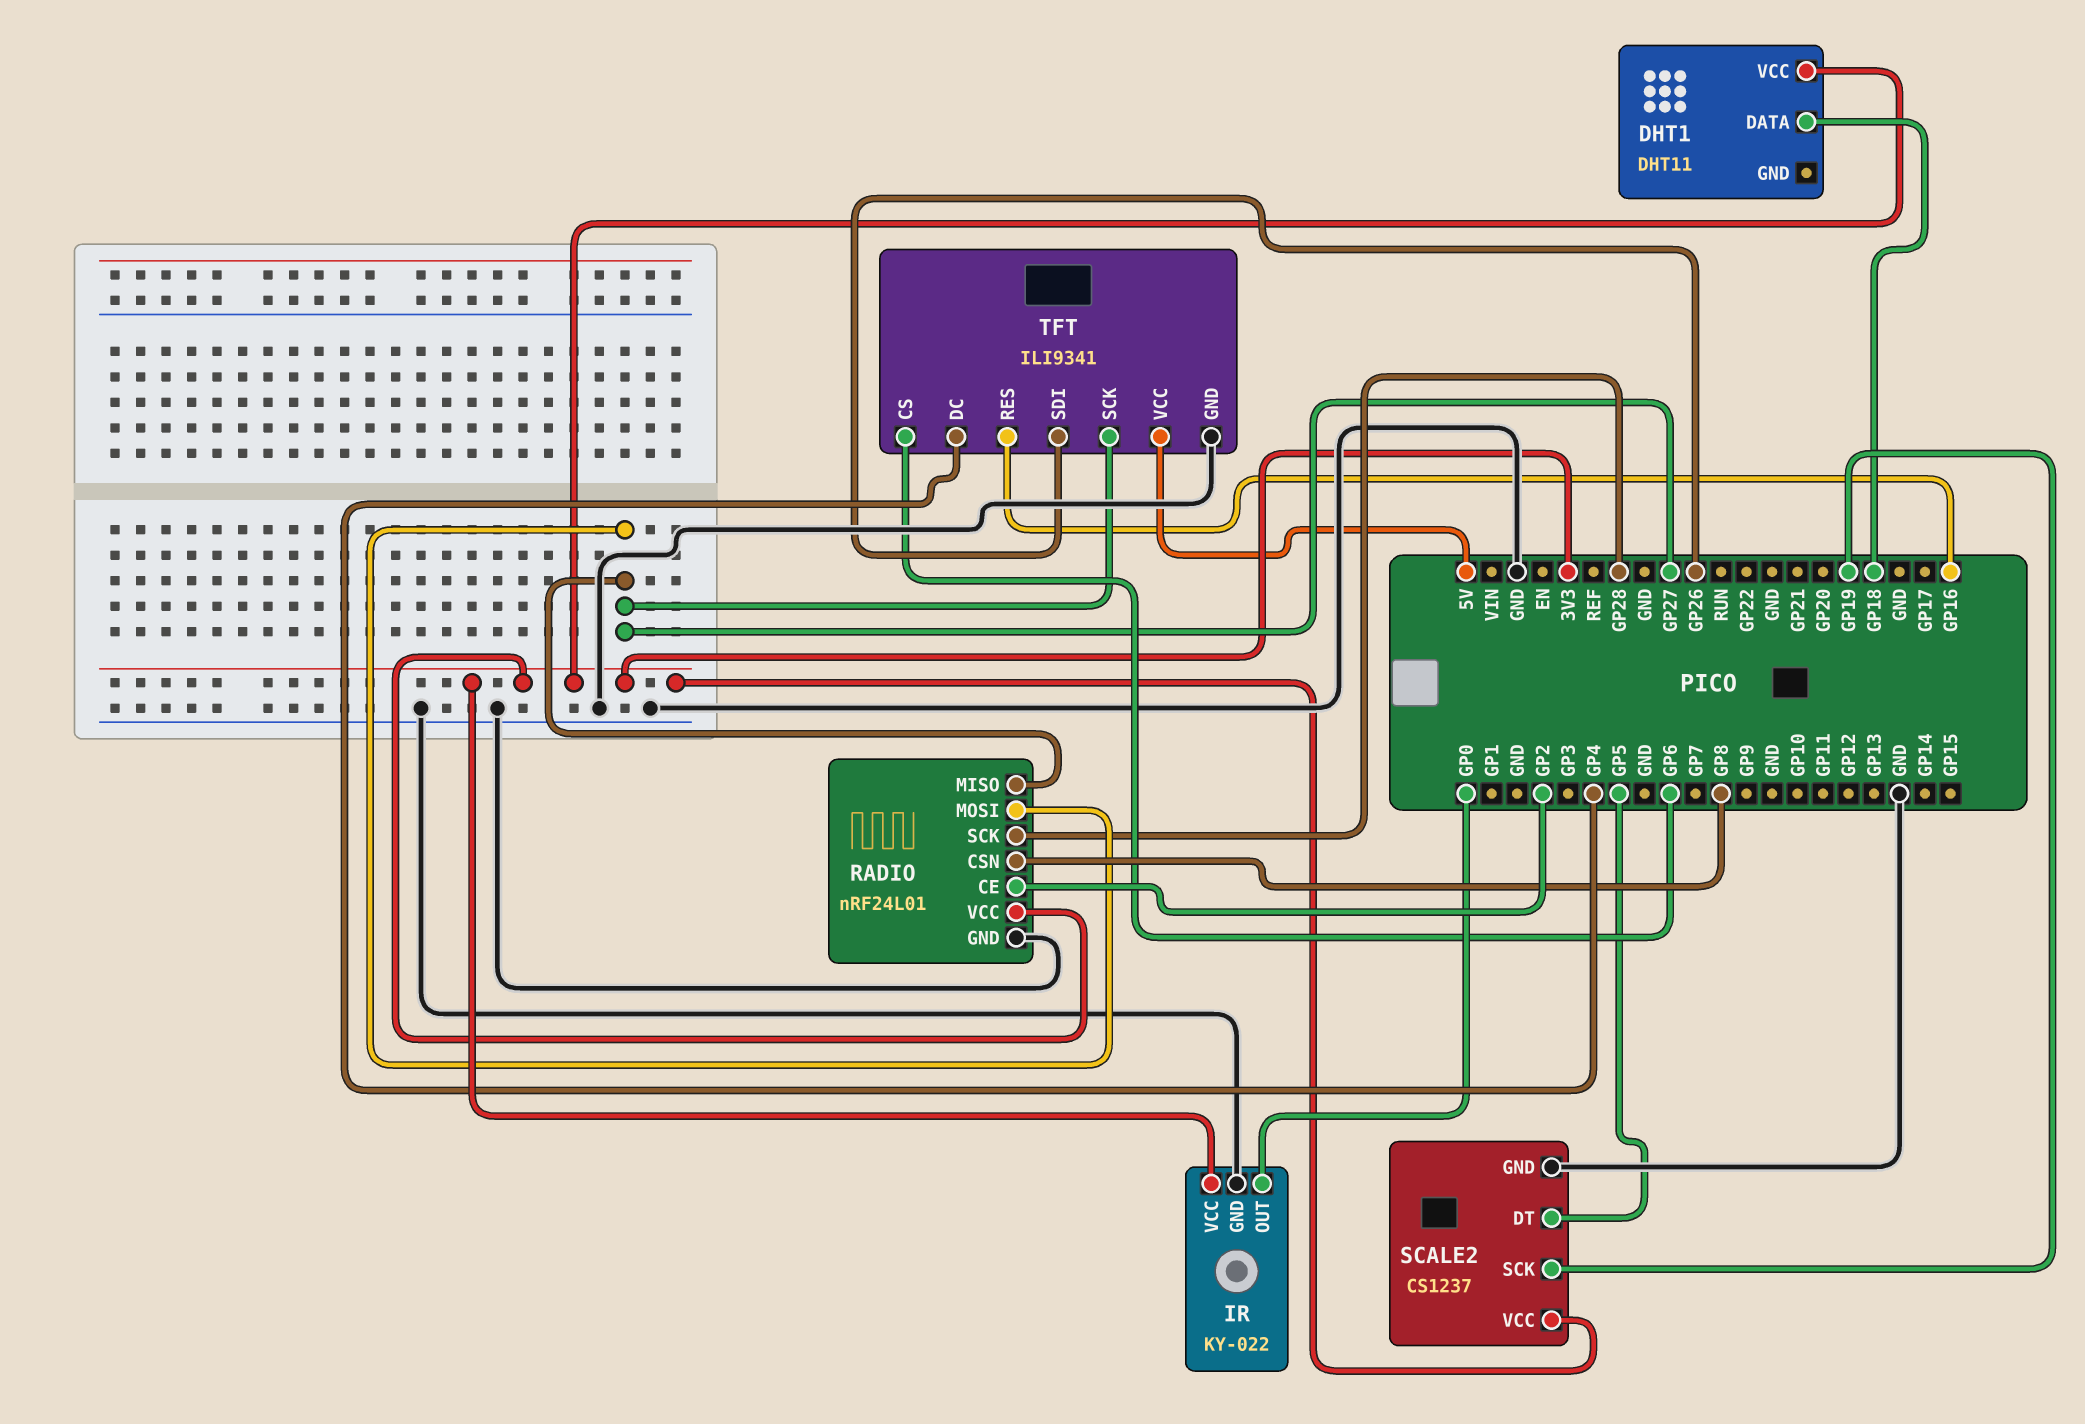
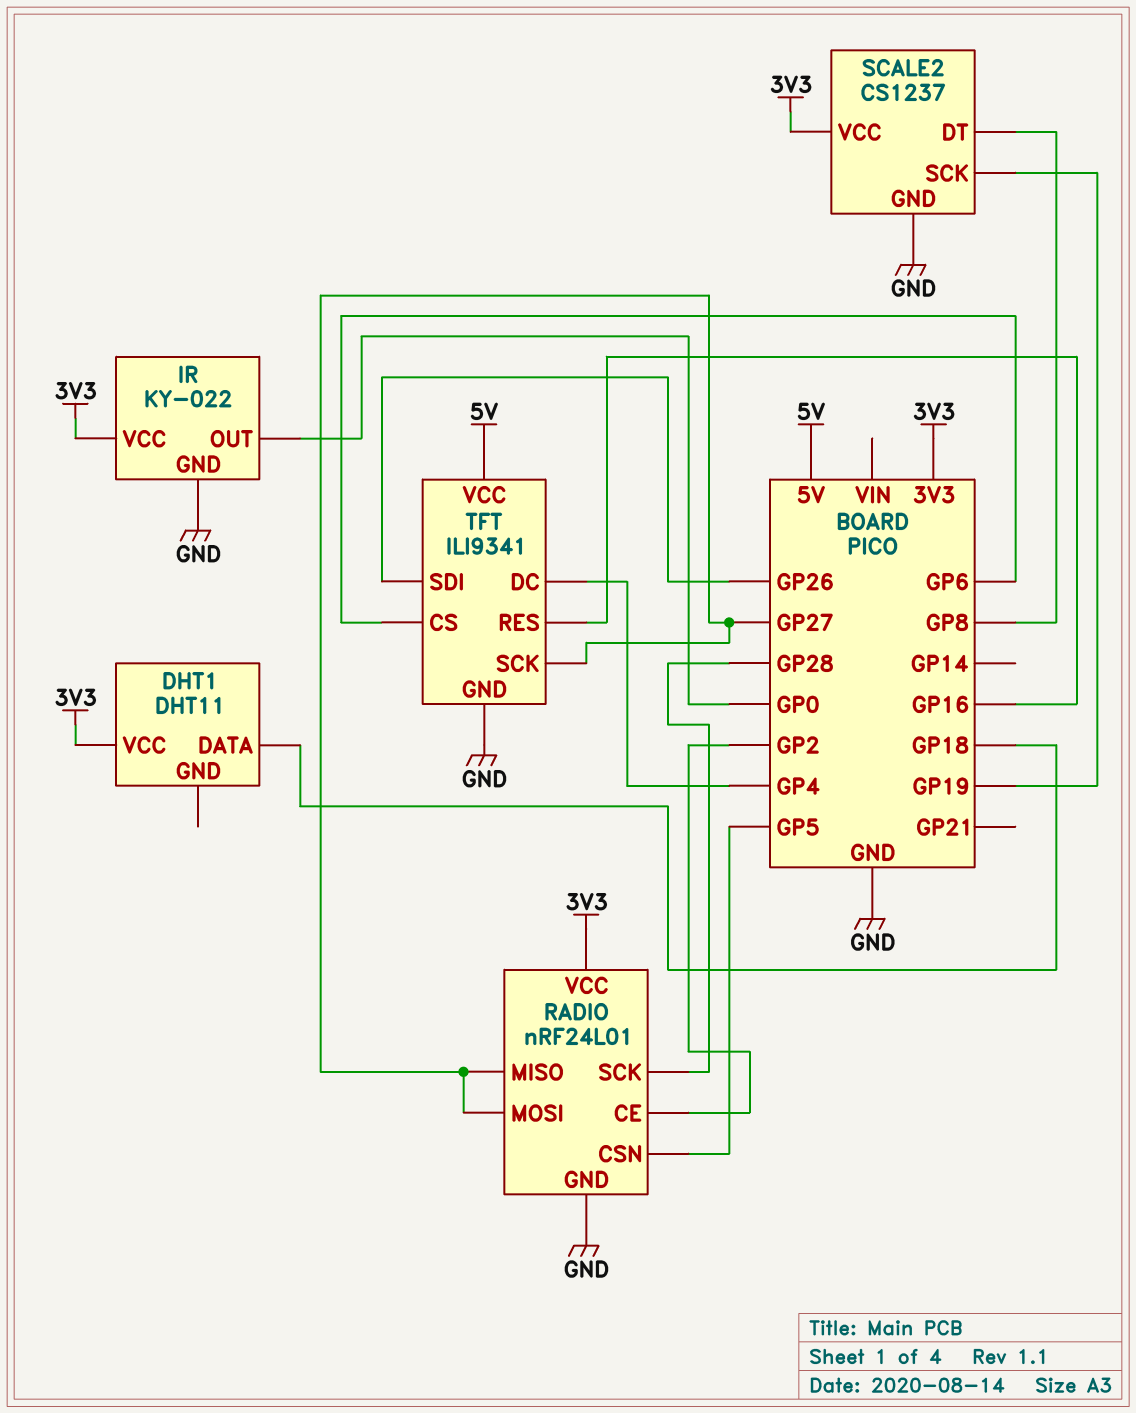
RADIO pin CSN: GP8 -> GP5
SCALE2 pin DT: GP5 -> GP8

